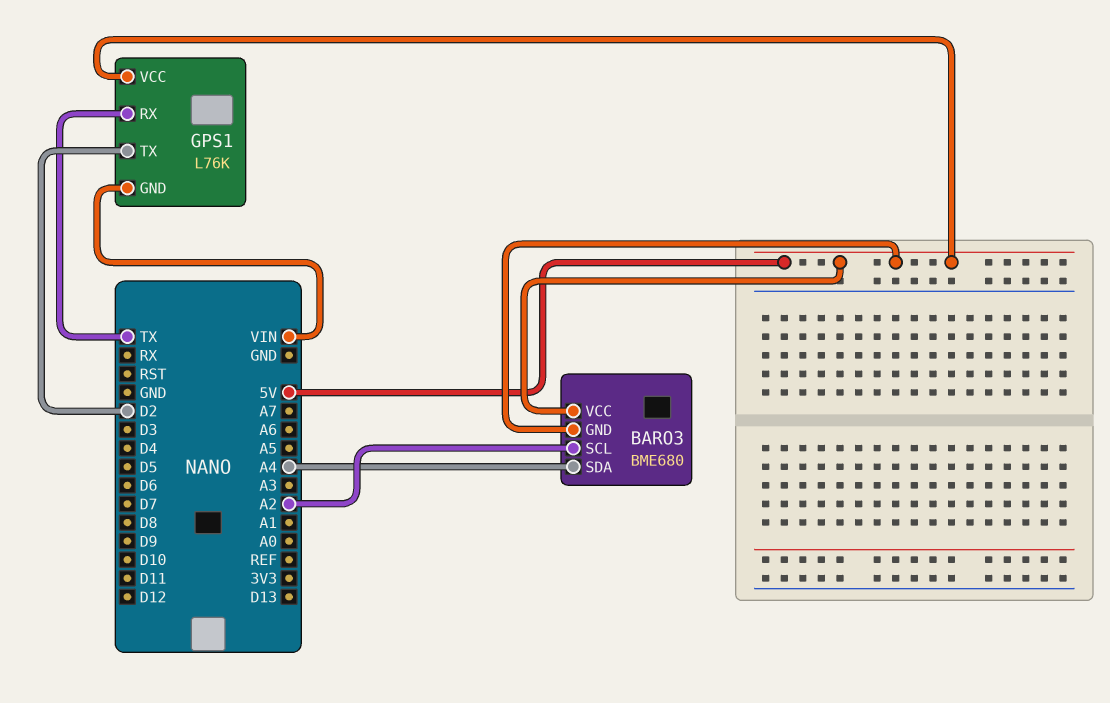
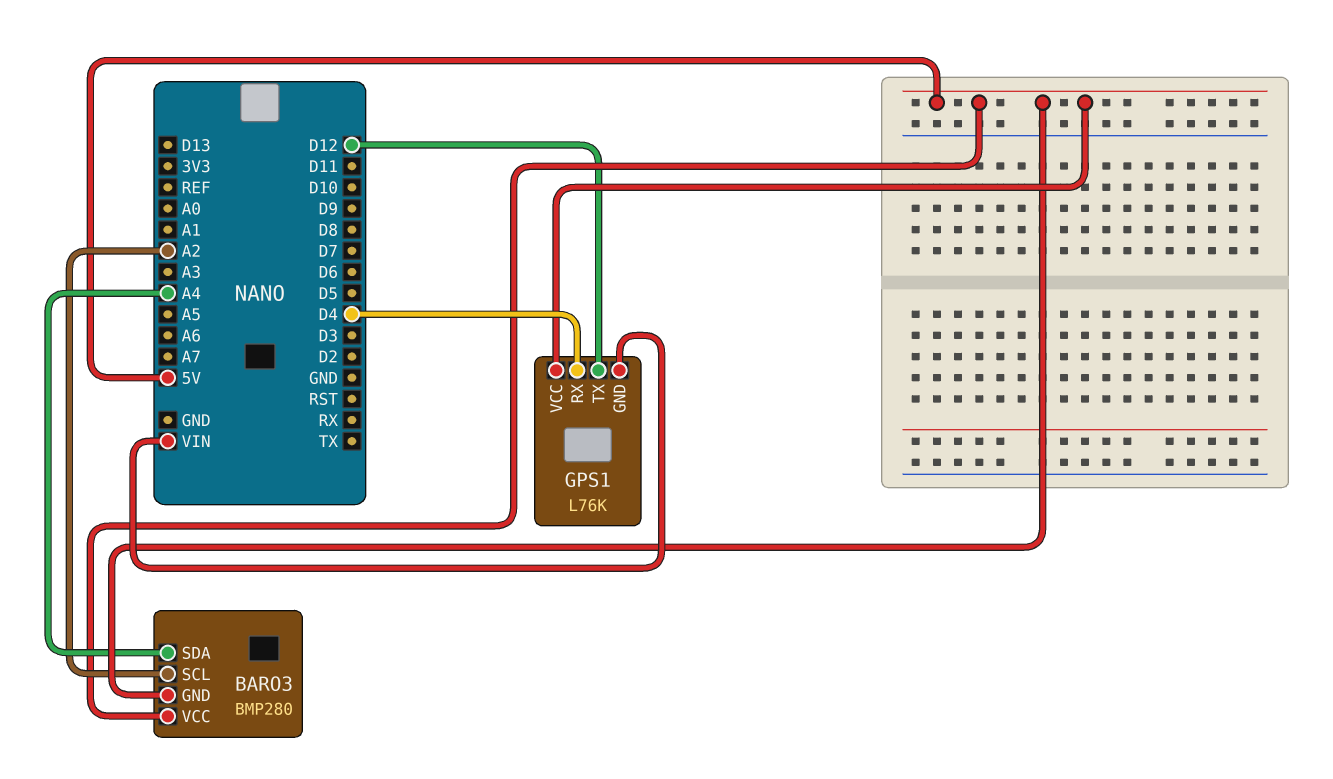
BARO3: BME680 -> BMP280
GPS1 pin RX: TX -> D4
GPS1 pin TX: D2 -> D12

